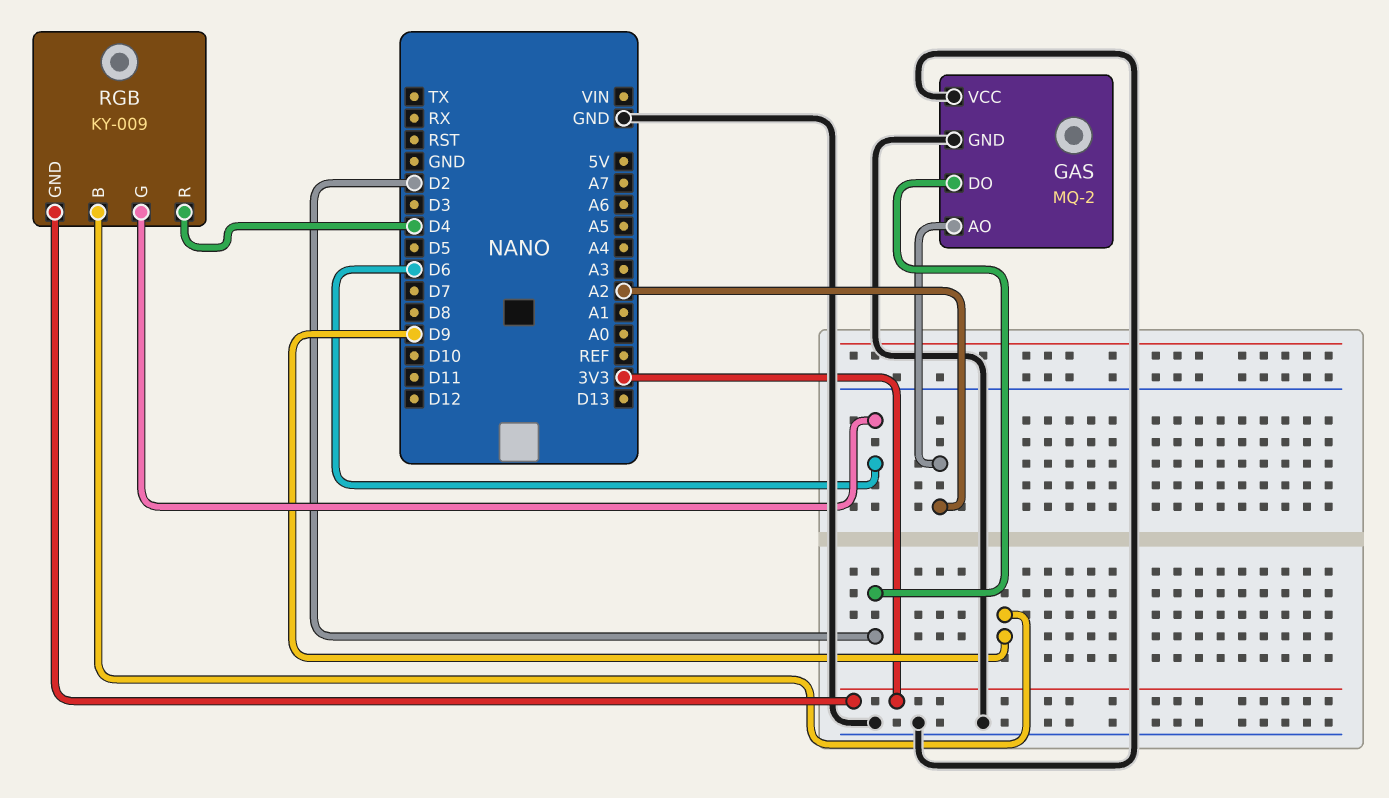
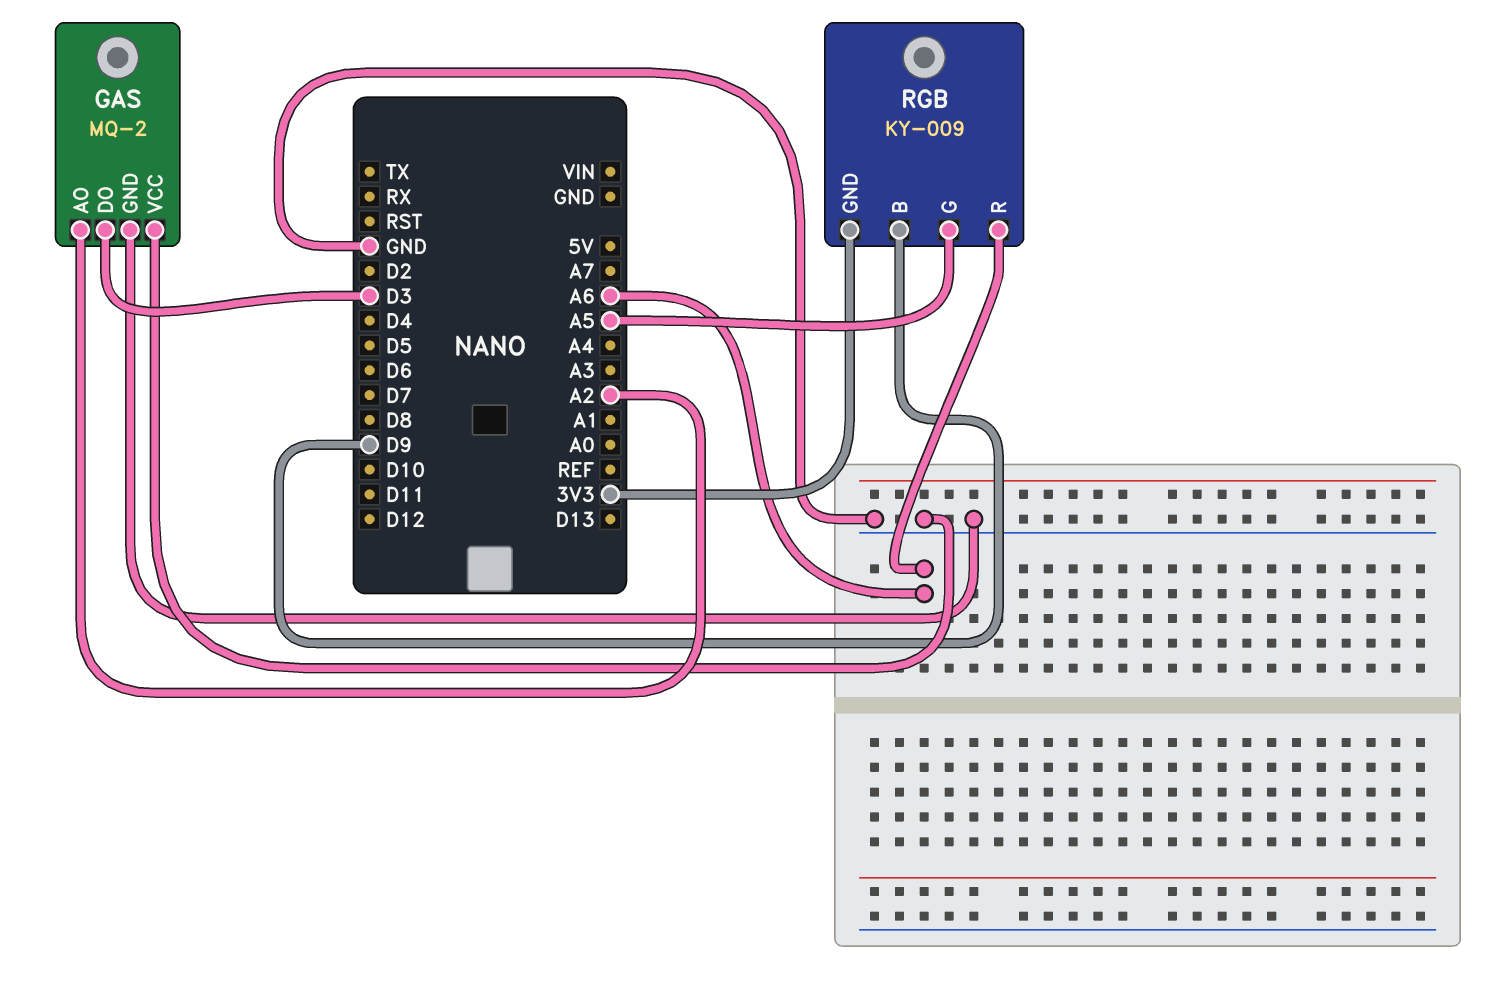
GAS pin DO: D2 -> D3
RGB pin G: D6 -> A5
RGB pin R: D4 -> A6

